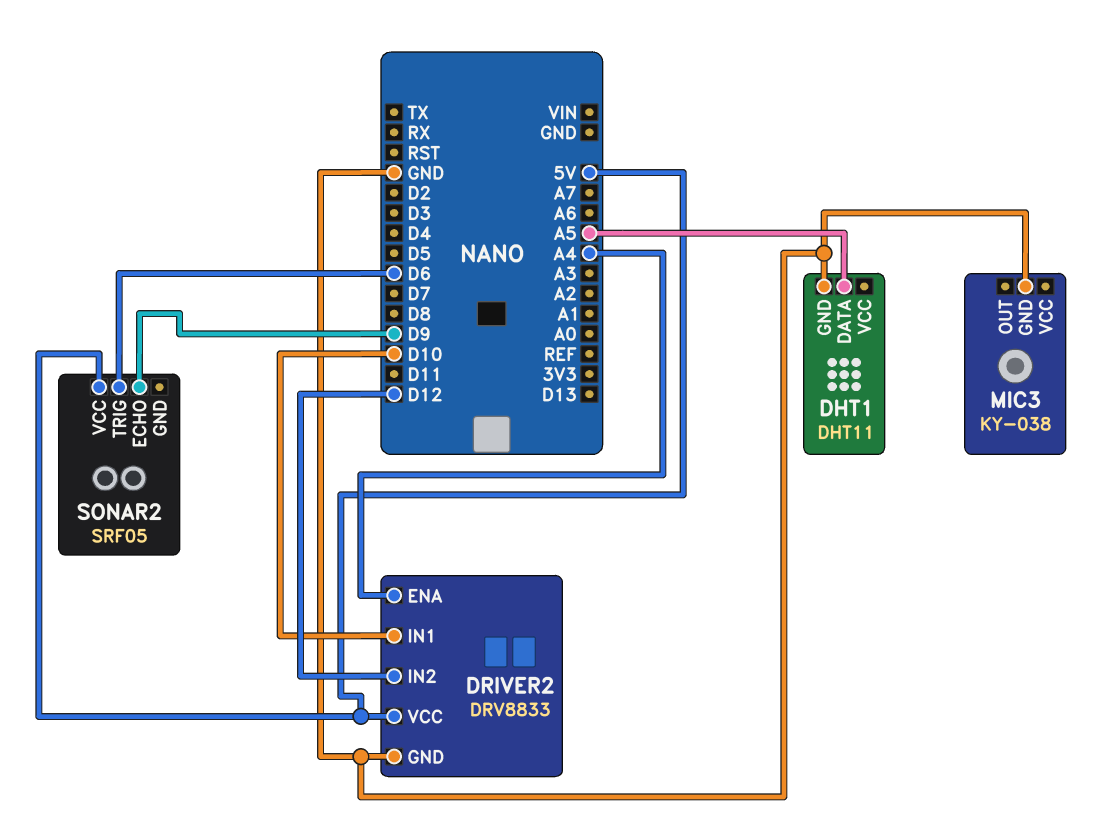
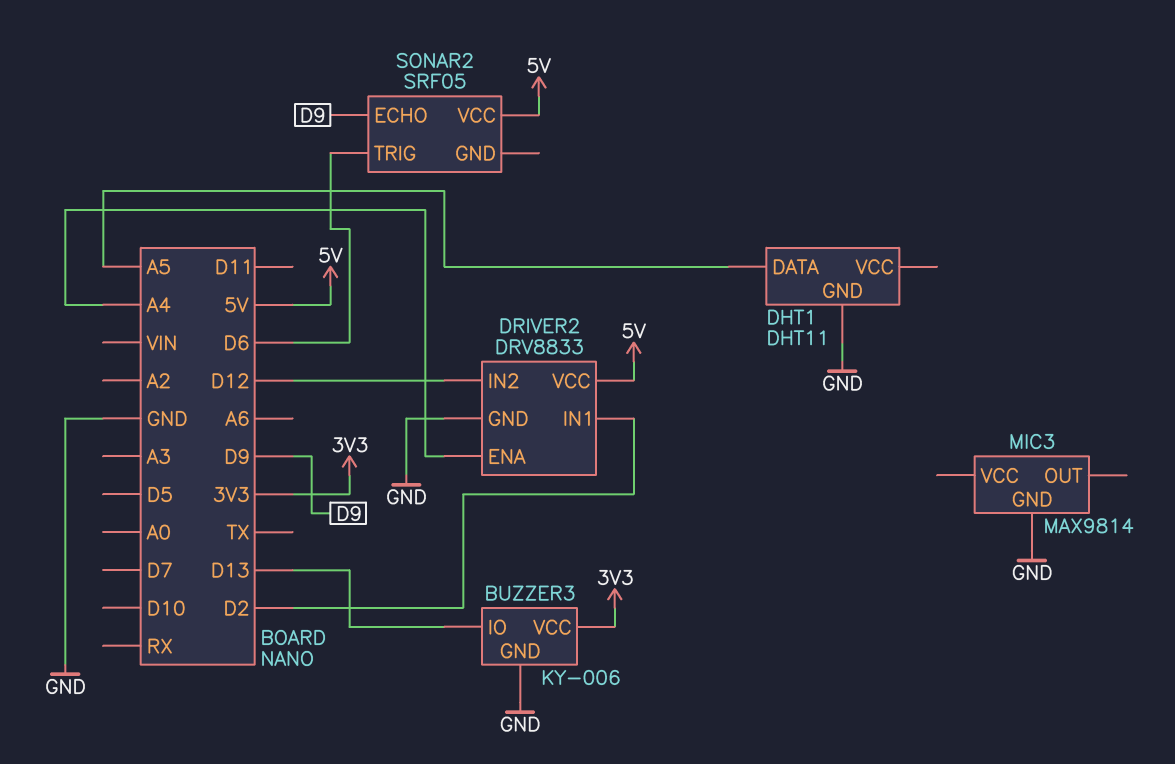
BUZZER3: none -> KY-006
BUZZER3 pin GND: none -> GND
BUZZER3 pin IO: none -> D13
BUZZER3 pin VCC: none -> 3V3
DRIVER2 pin IN1: D10 -> D2
MIC3: KY-038 -> MAX9814

